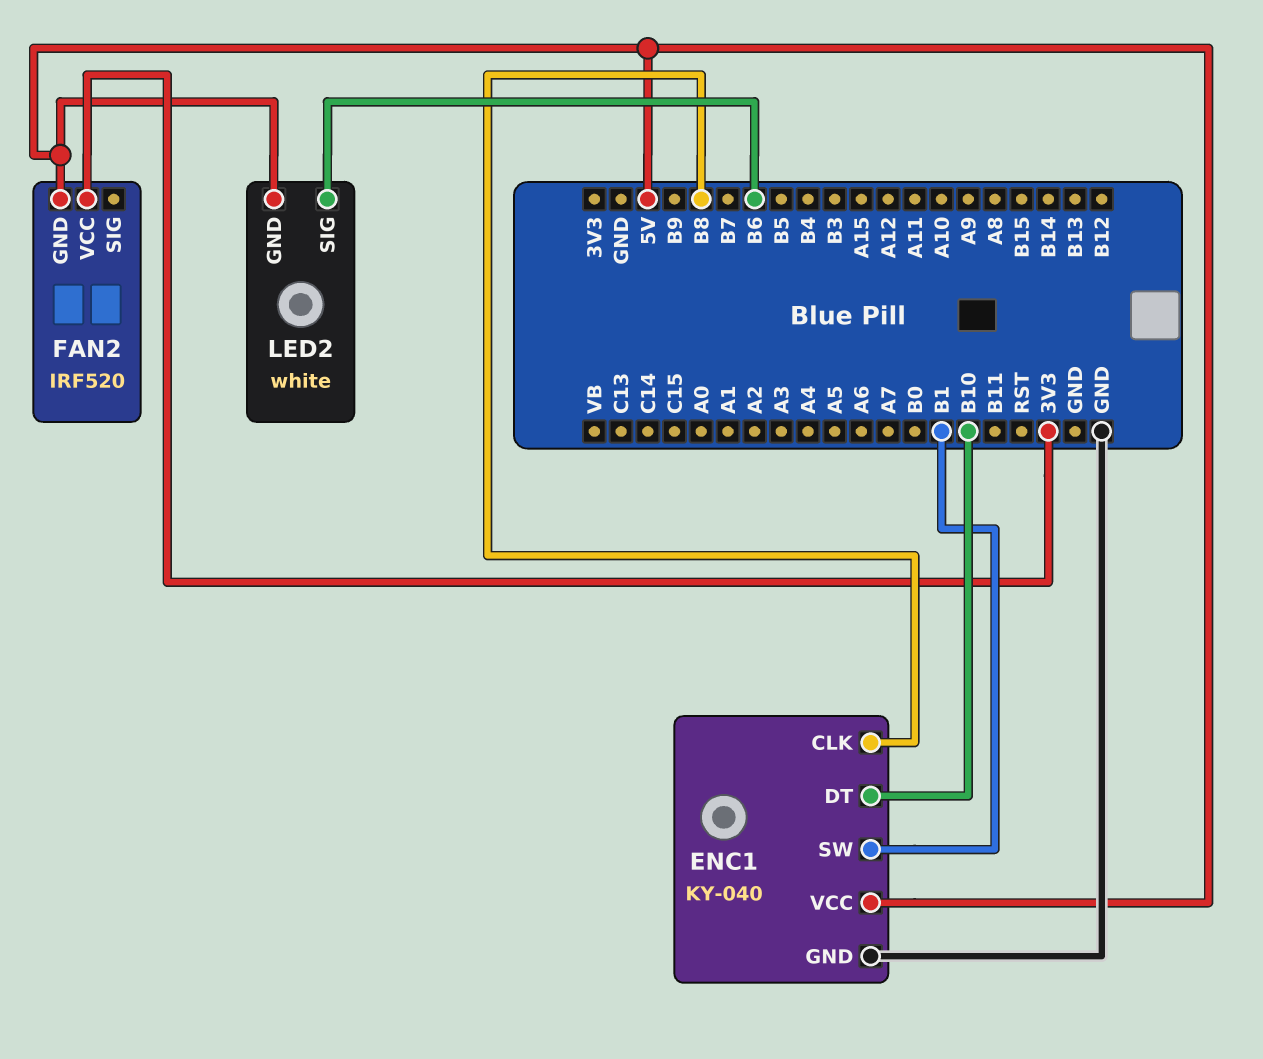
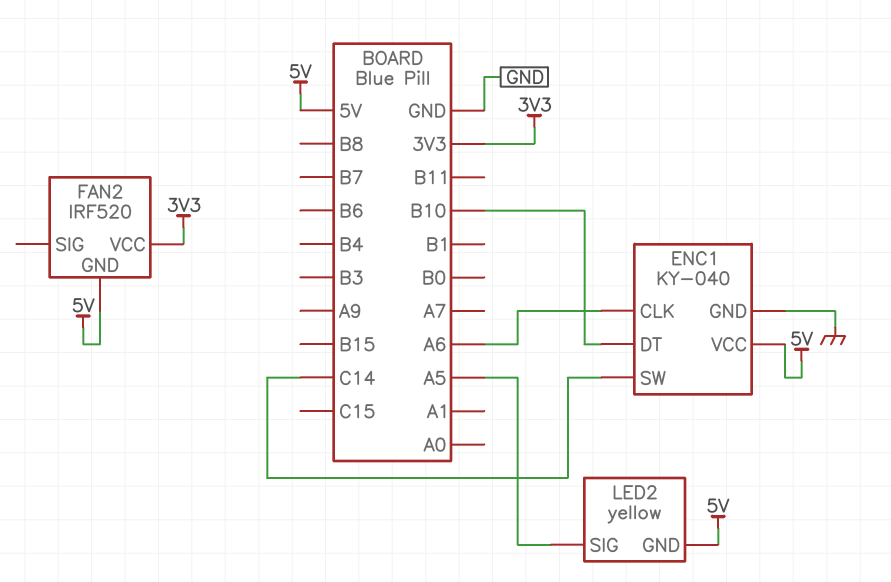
ENC1 pin CLK: B8 -> A6
ENC1 pin SW: B1 -> C14
LED2: white -> yellow
LED2 pin SIG: B6 -> A5

